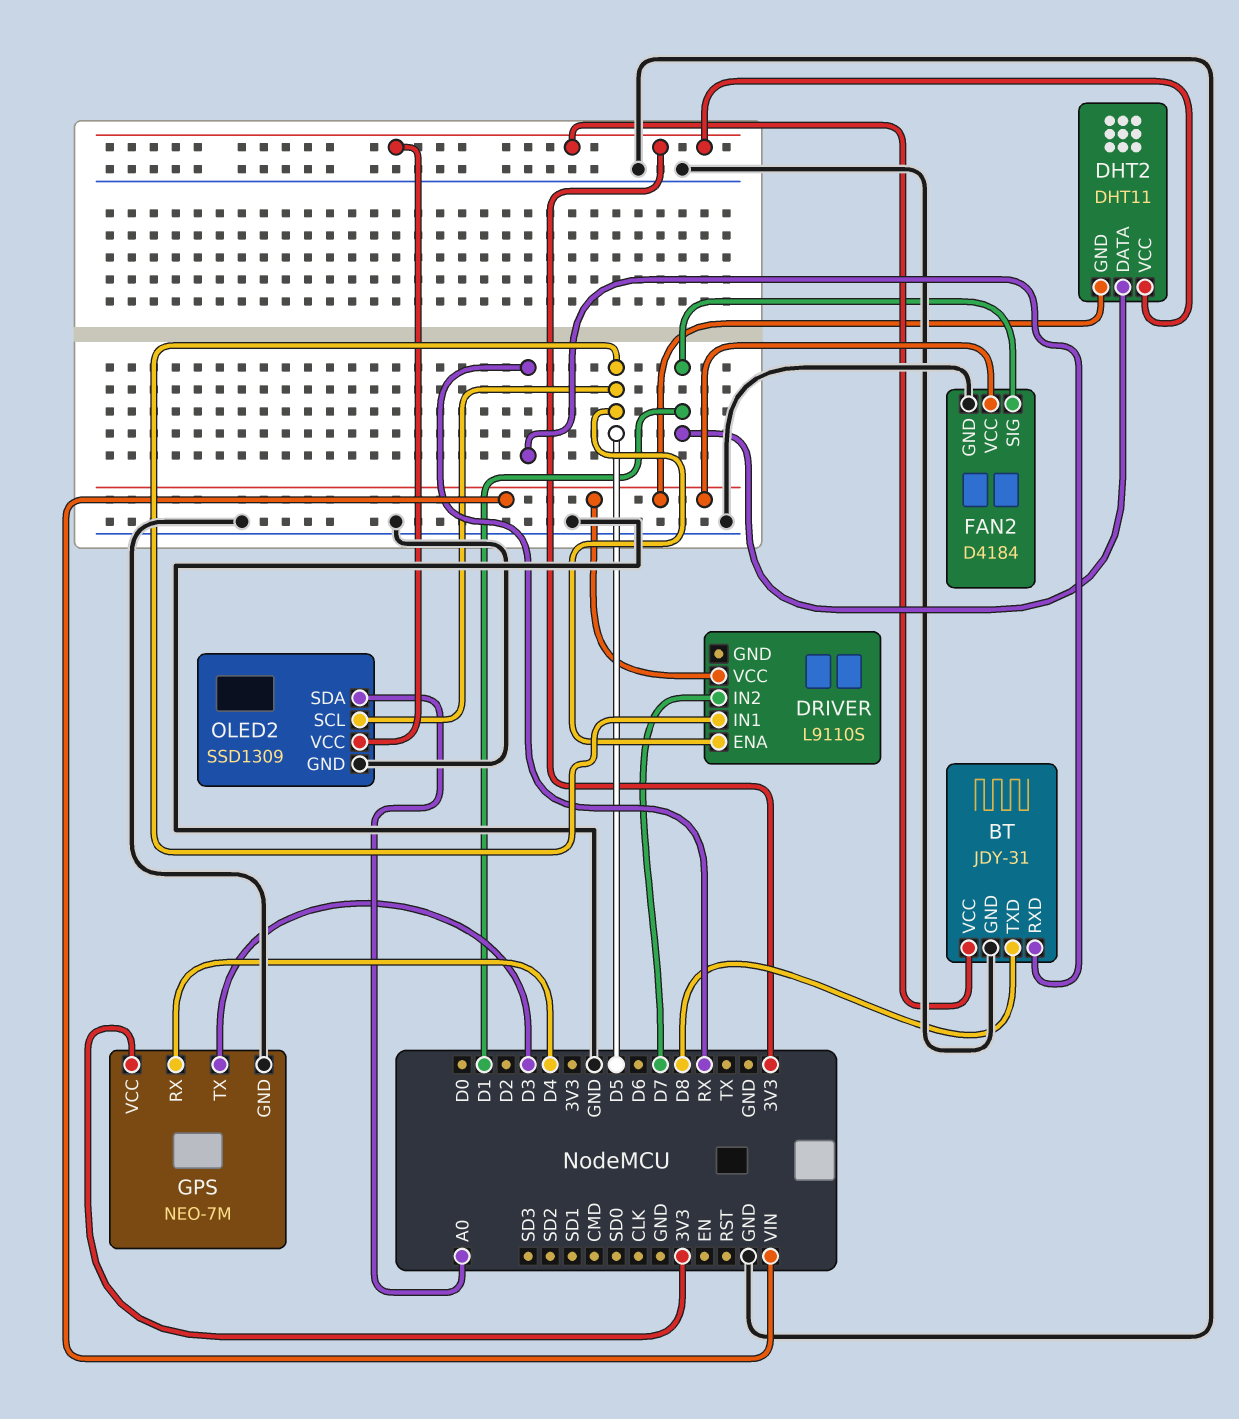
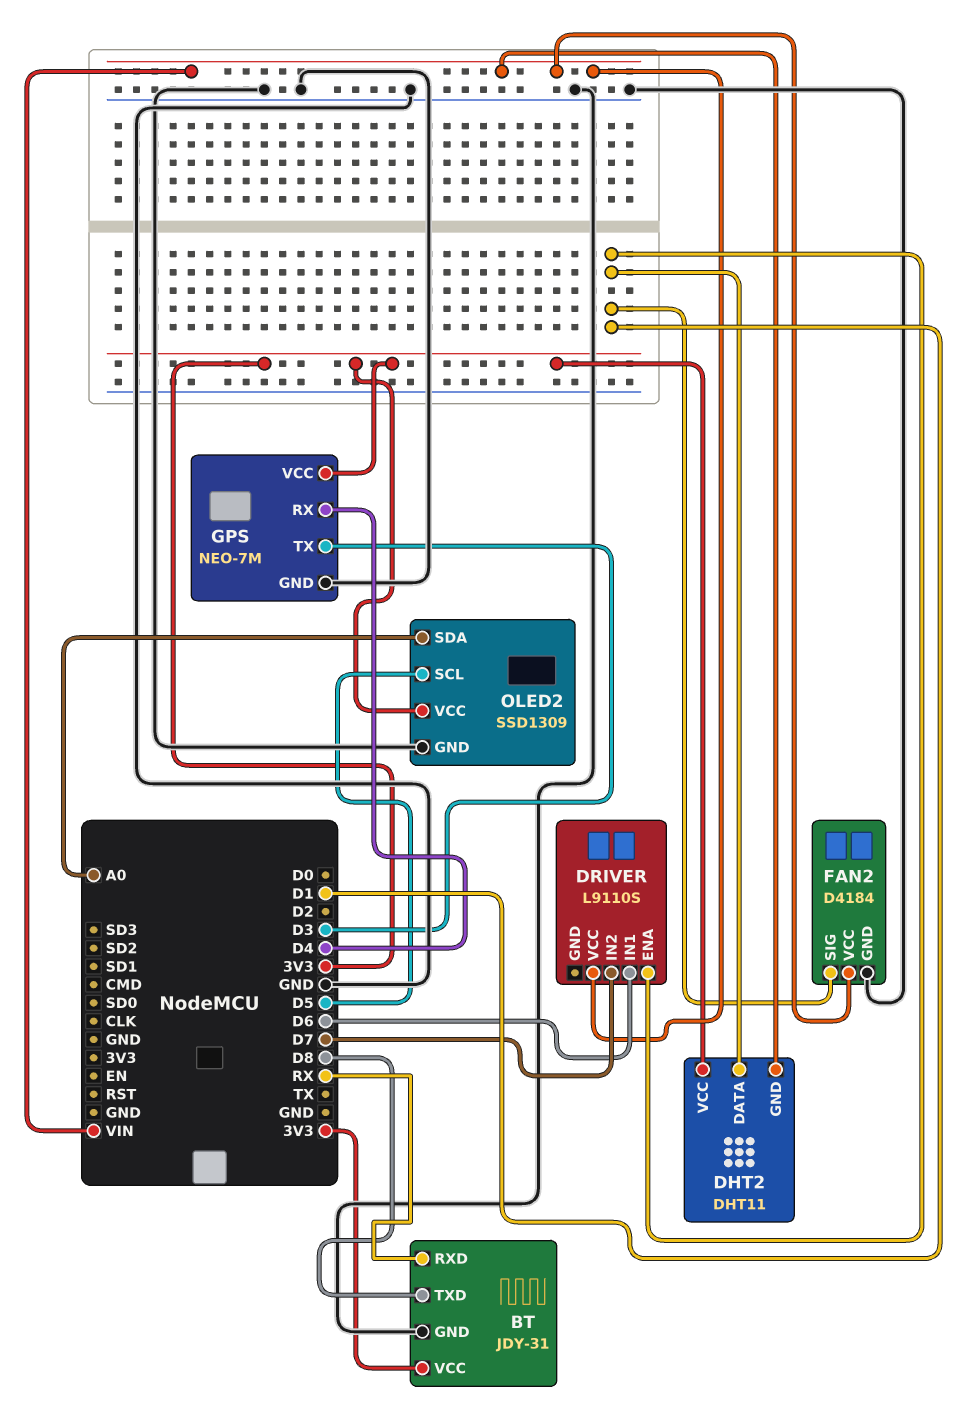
DRIVER pin ENA: D5 -> D1
DRIVER pin IN1: D5 -> D6

